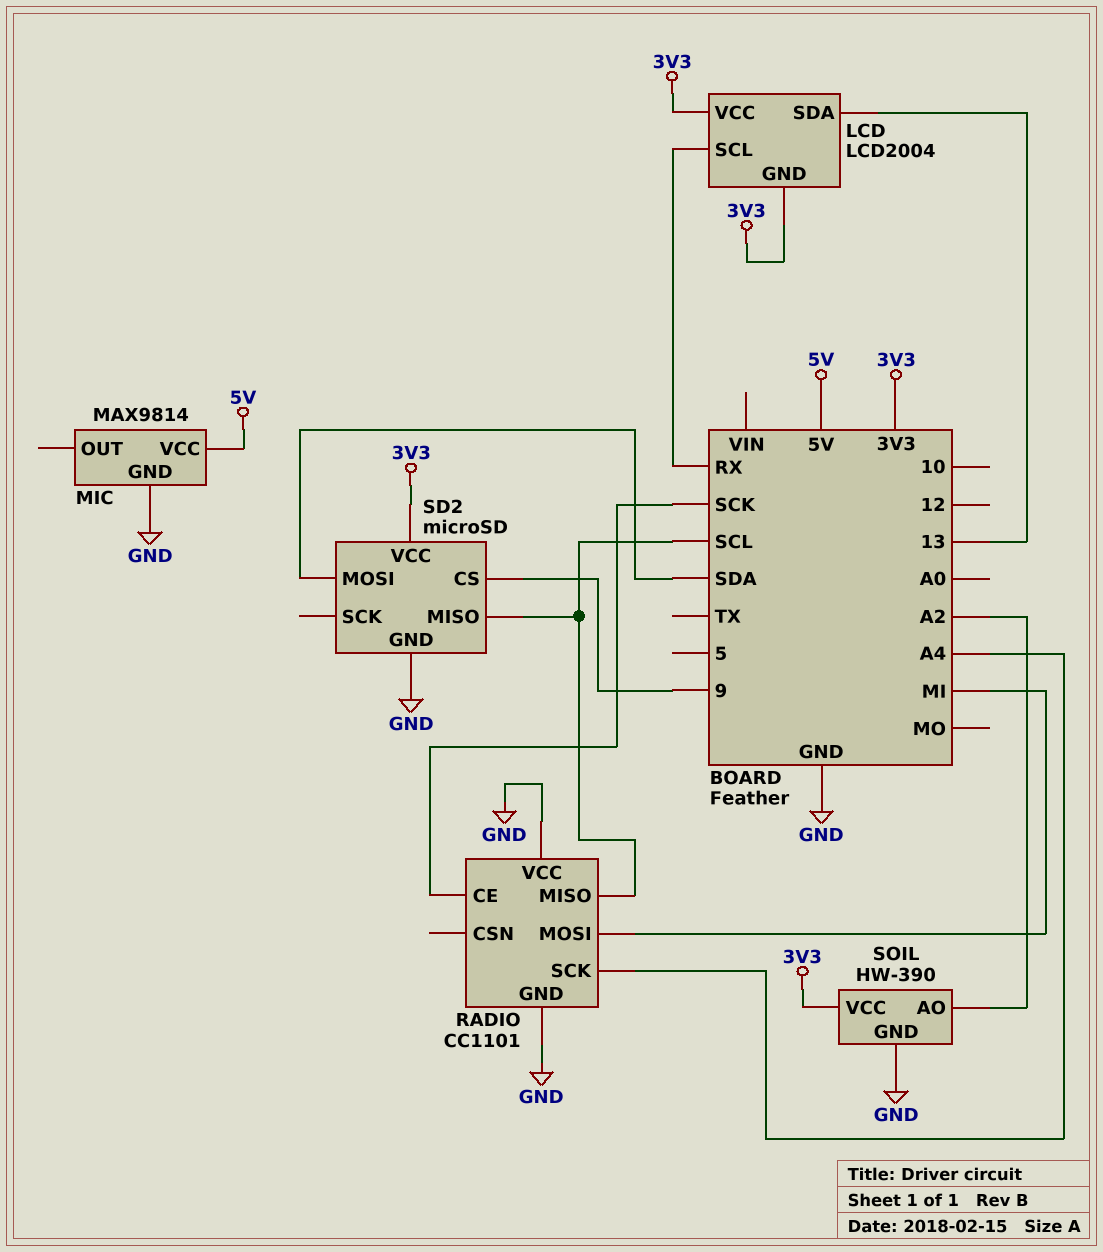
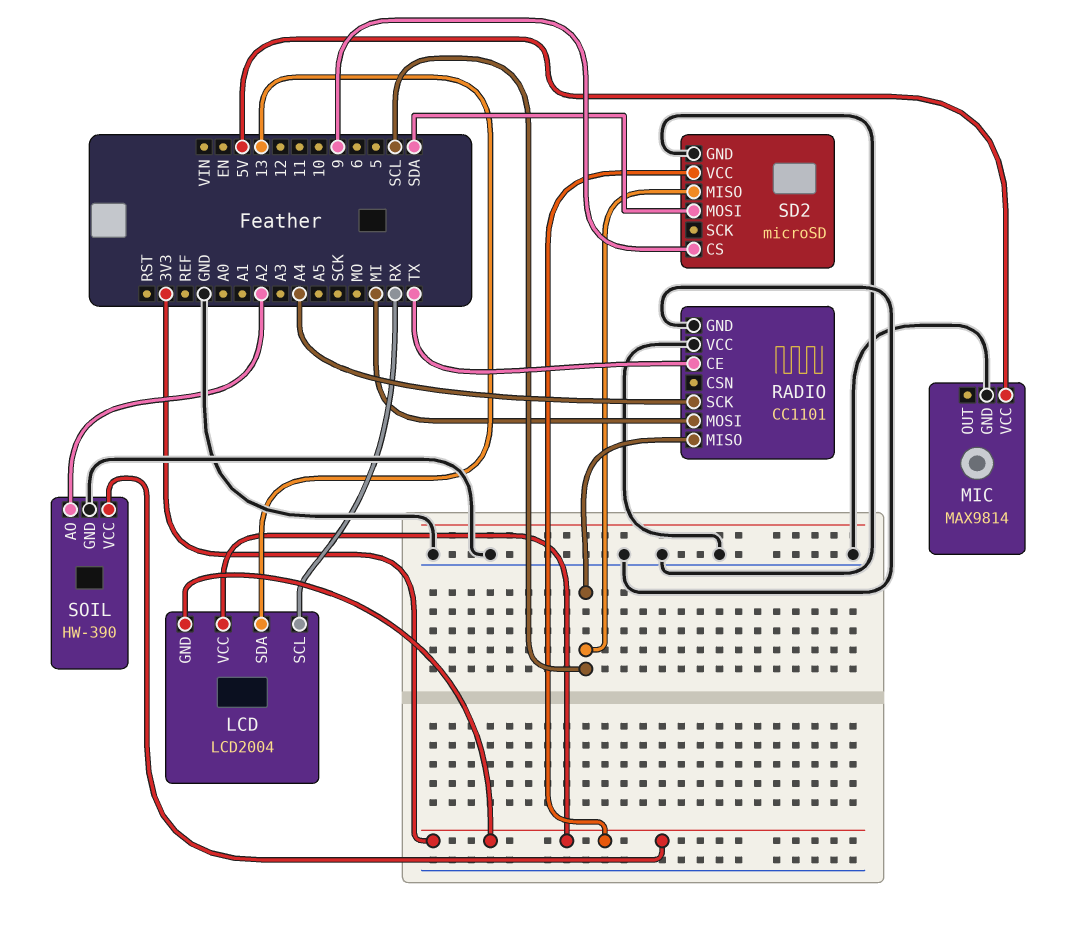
RADIO pin CE: SCK -> TX

